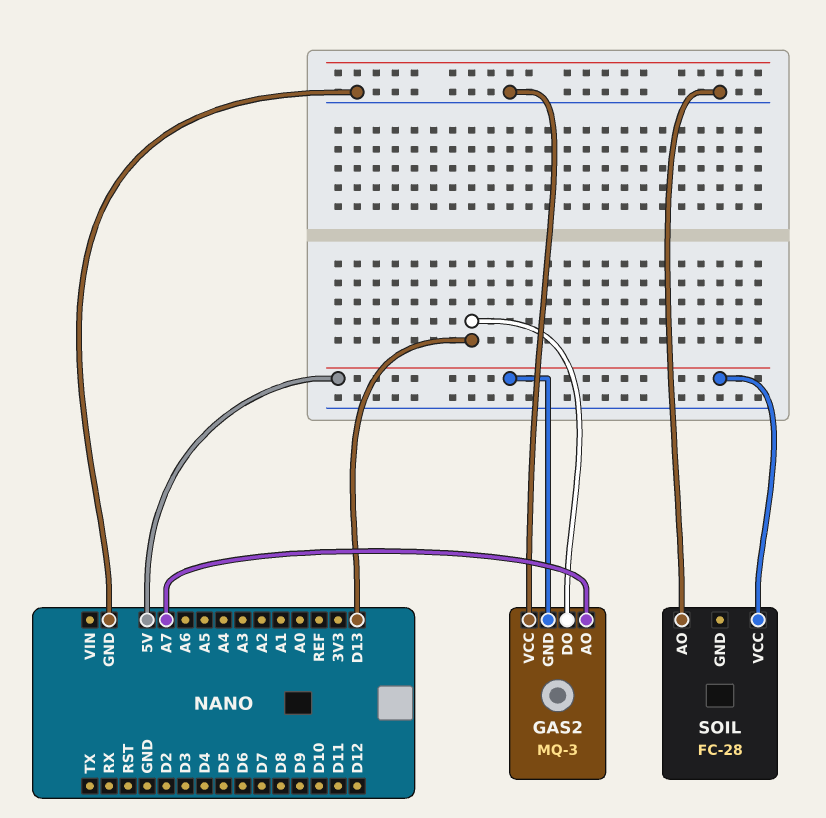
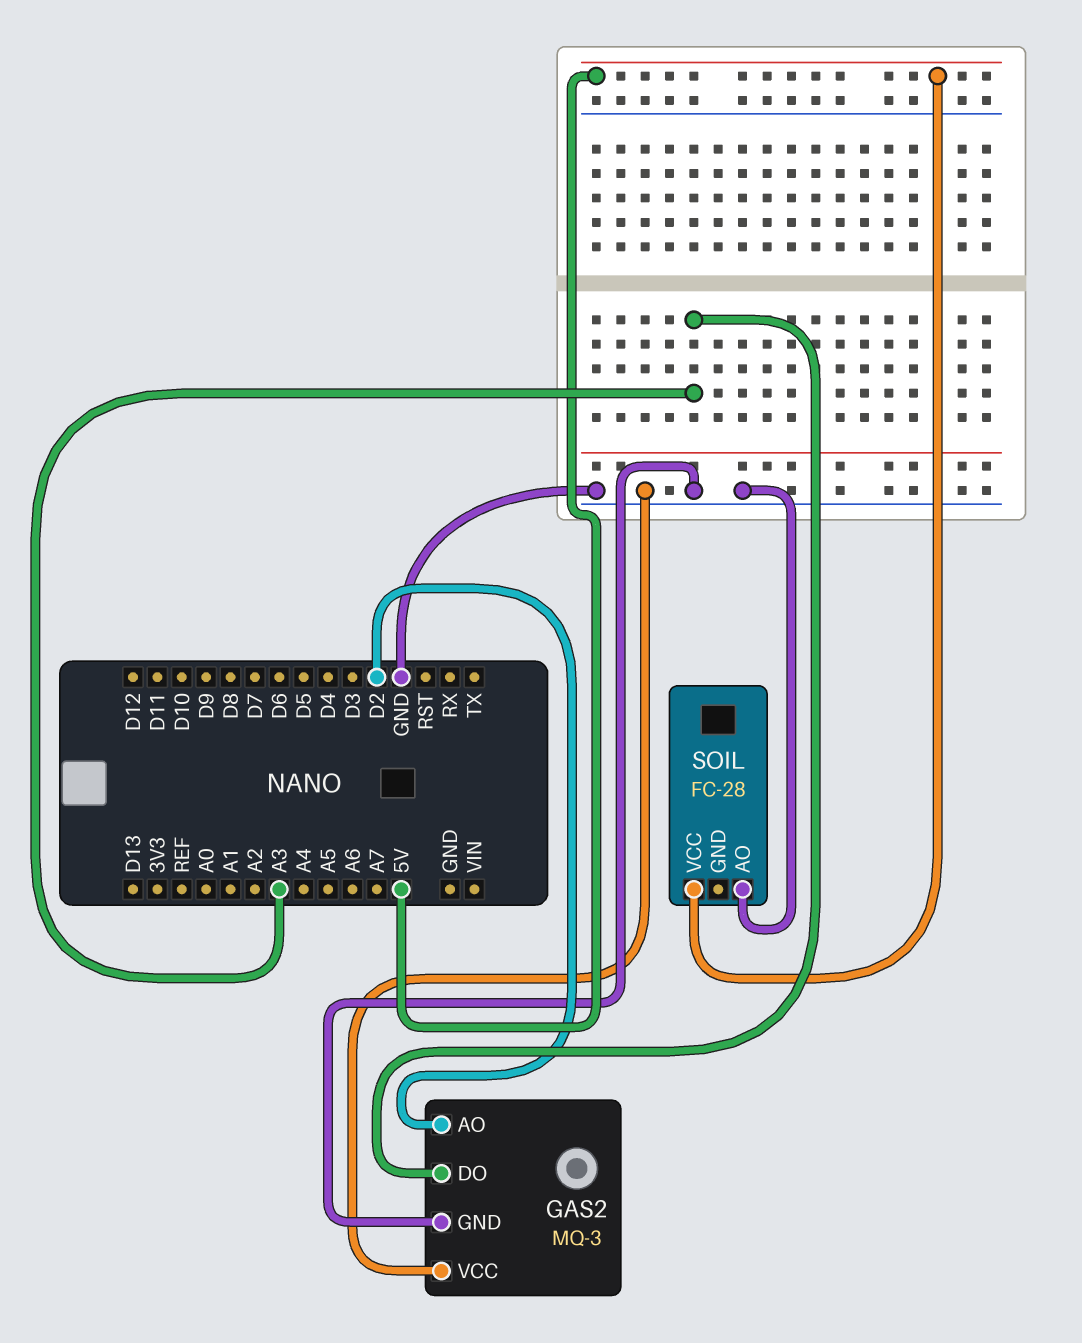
GAS2 pin AO: A7 -> D2
GAS2 pin DO: D13 -> A3
GAS2 pin GND: 5V -> GND

